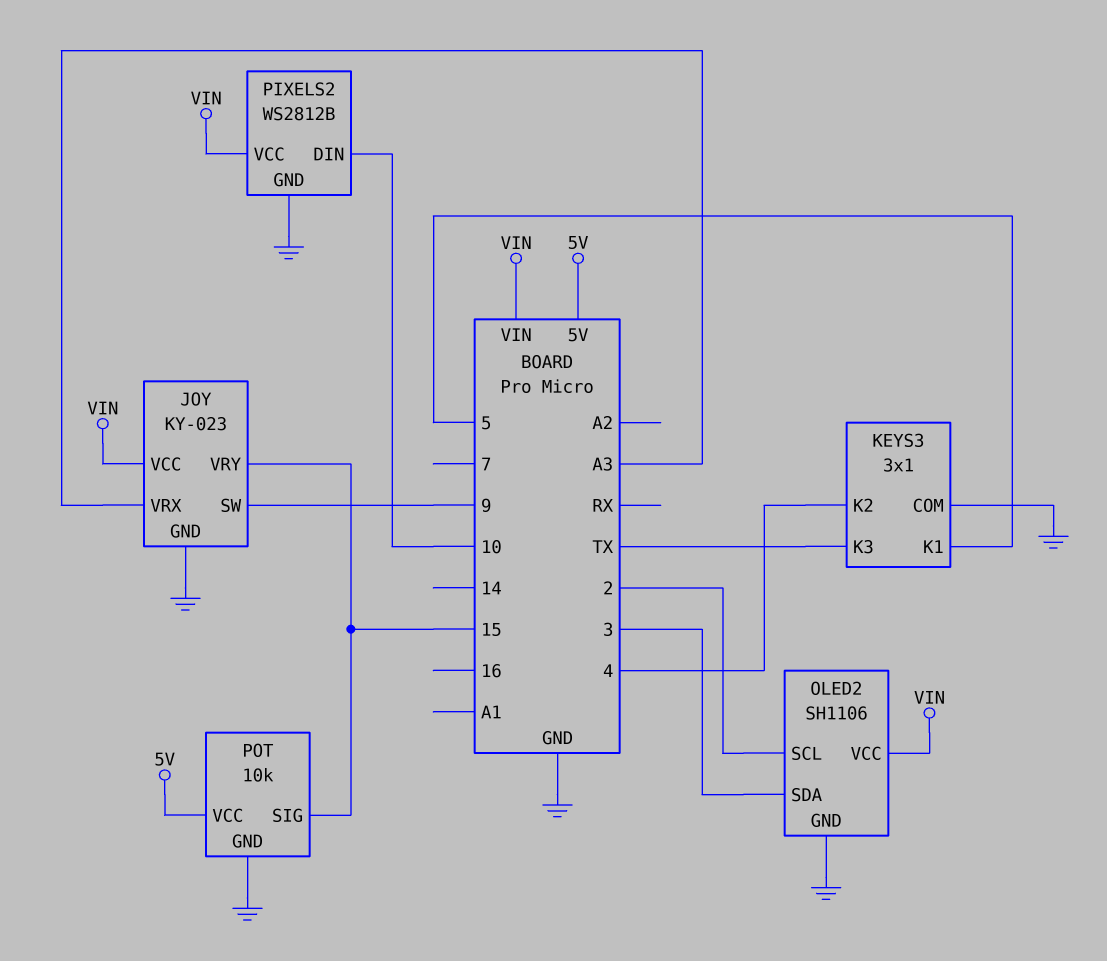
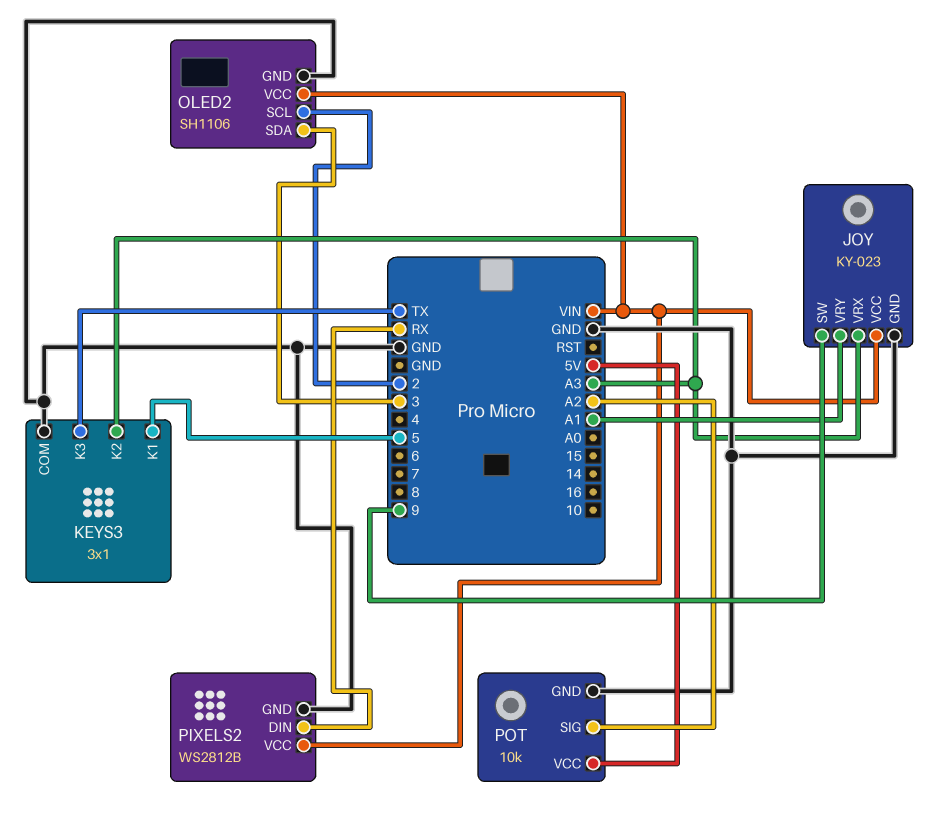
JOY pin VRY: 15 -> A1
KEYS3 pin K2: 4 -> A3
PIXELS2 pin DIN: 10 -> RX
POT pin SIG: 15 -> A2

